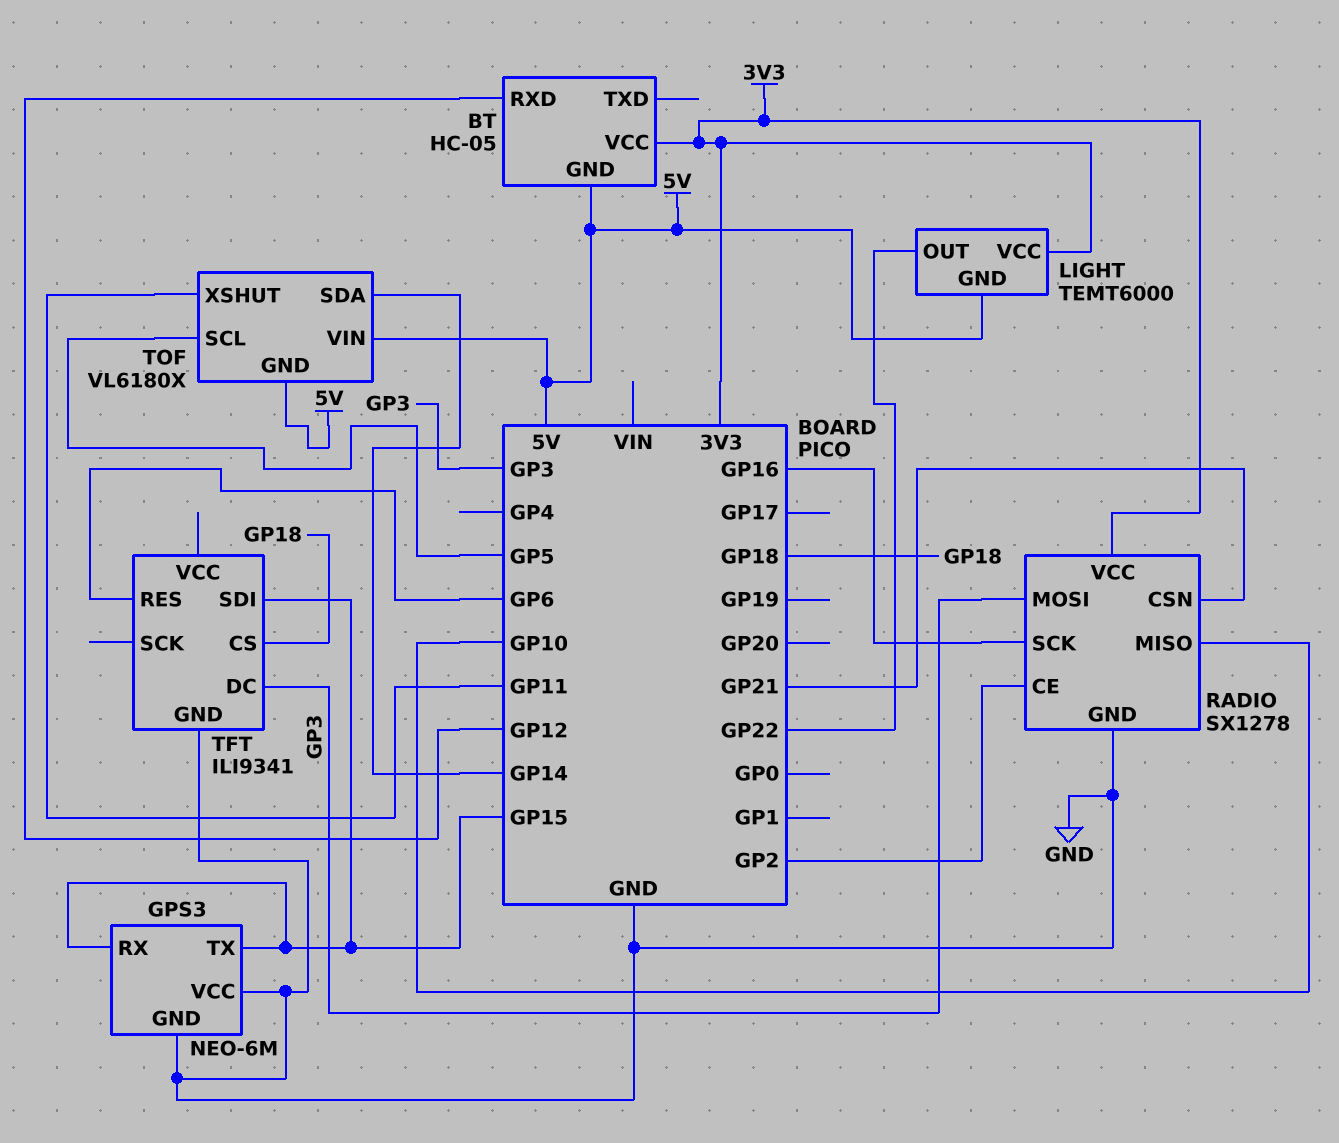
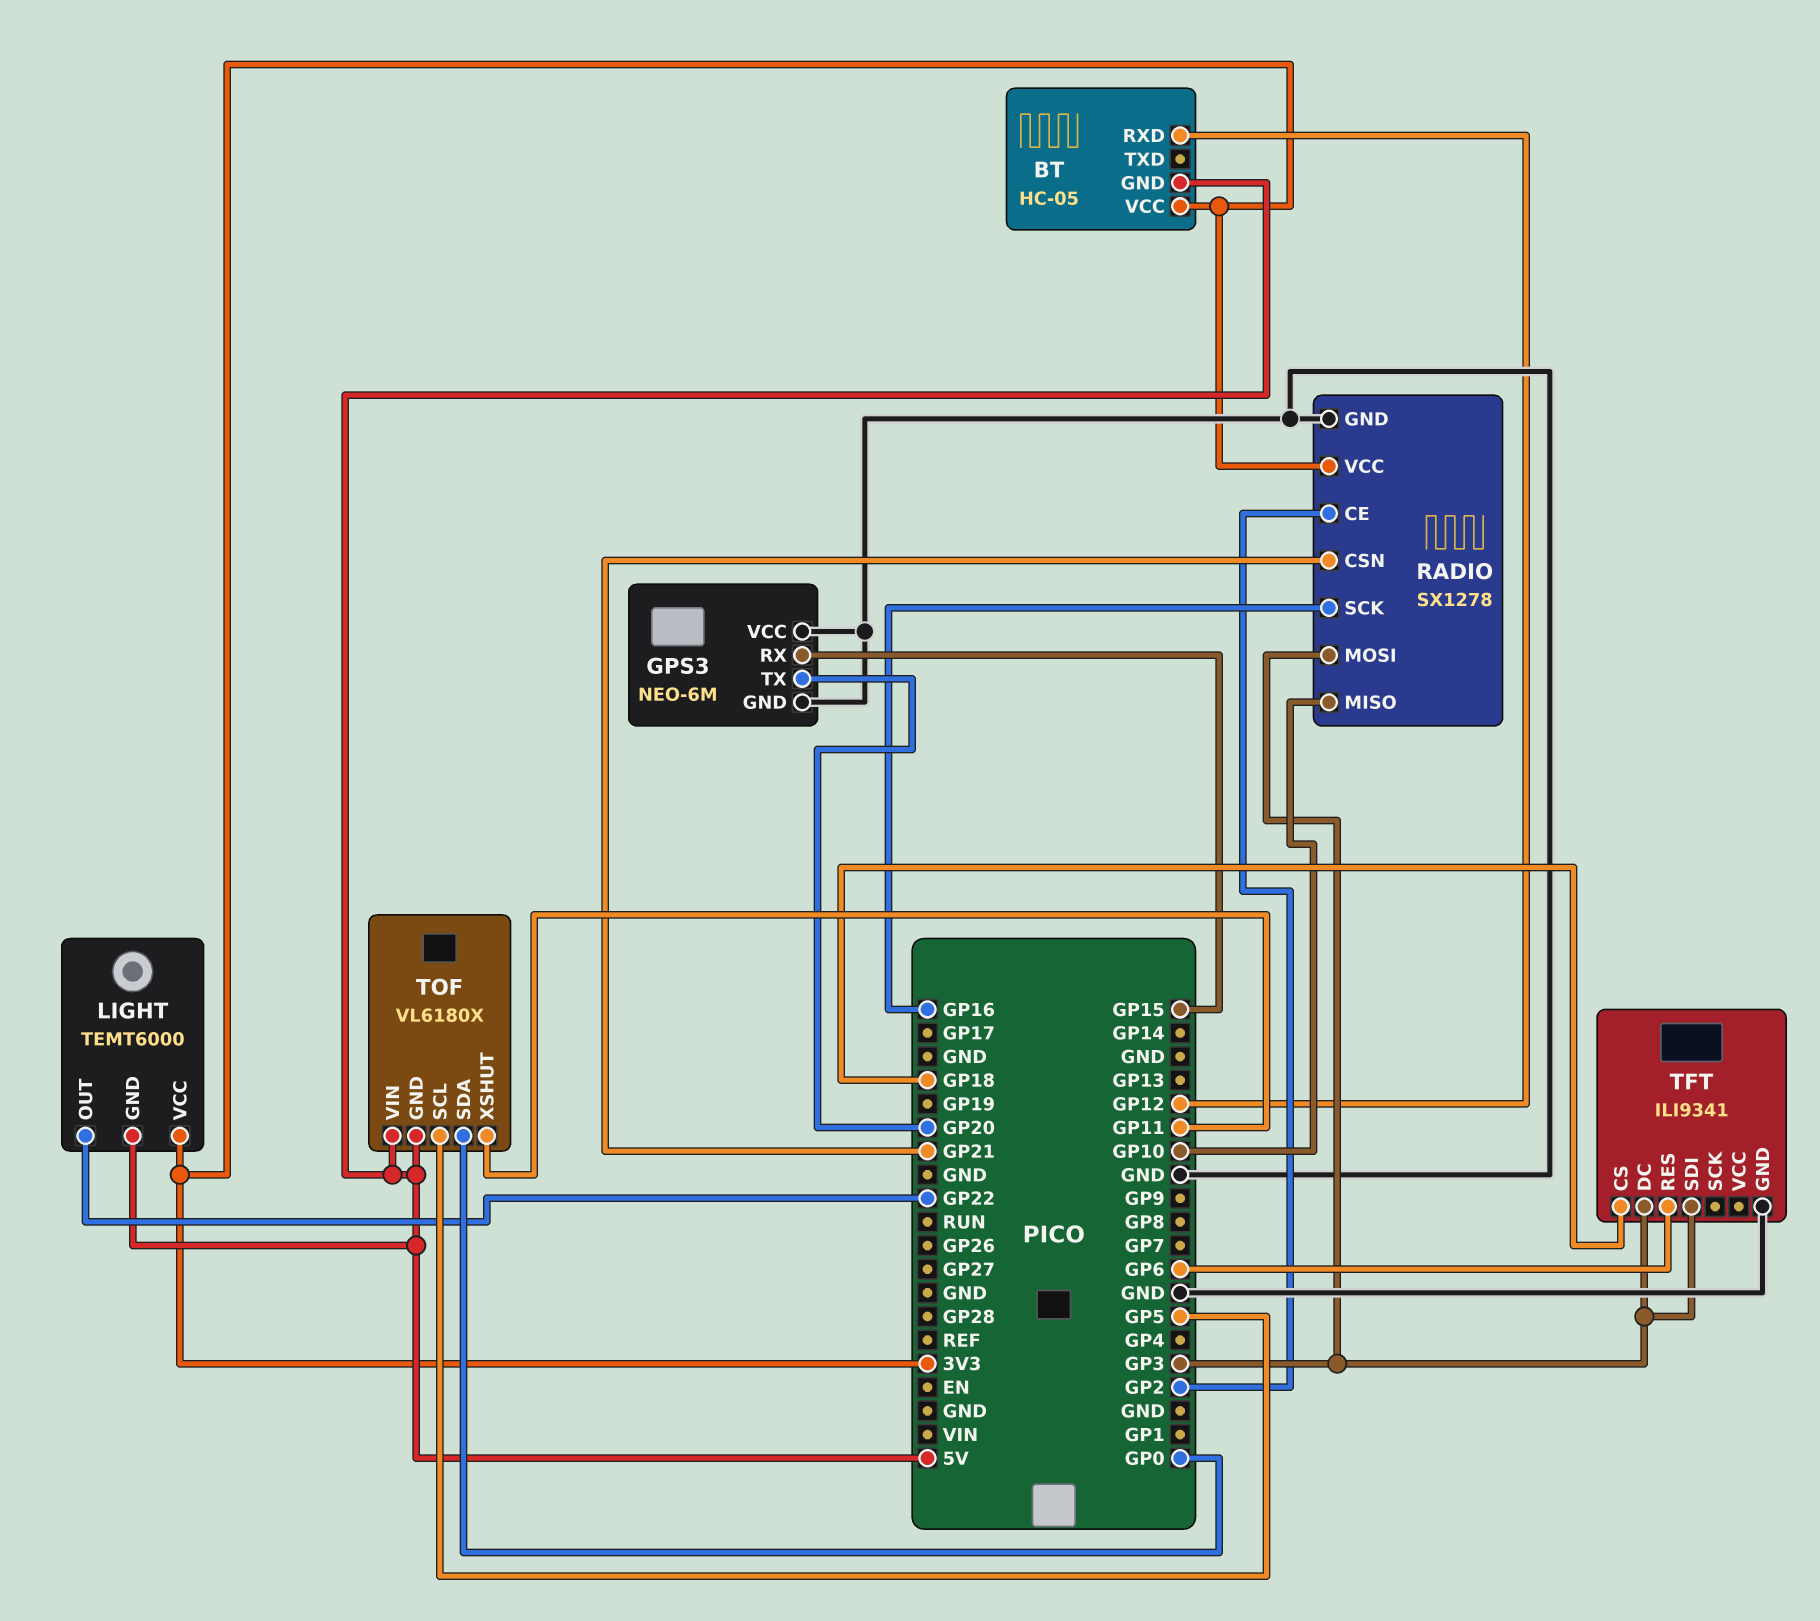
GPS3 pin TX: GP15 -> GP20
TFT pin SDI: GP15 -> GP3
TOF pin SDA: GP14 -> GP0

